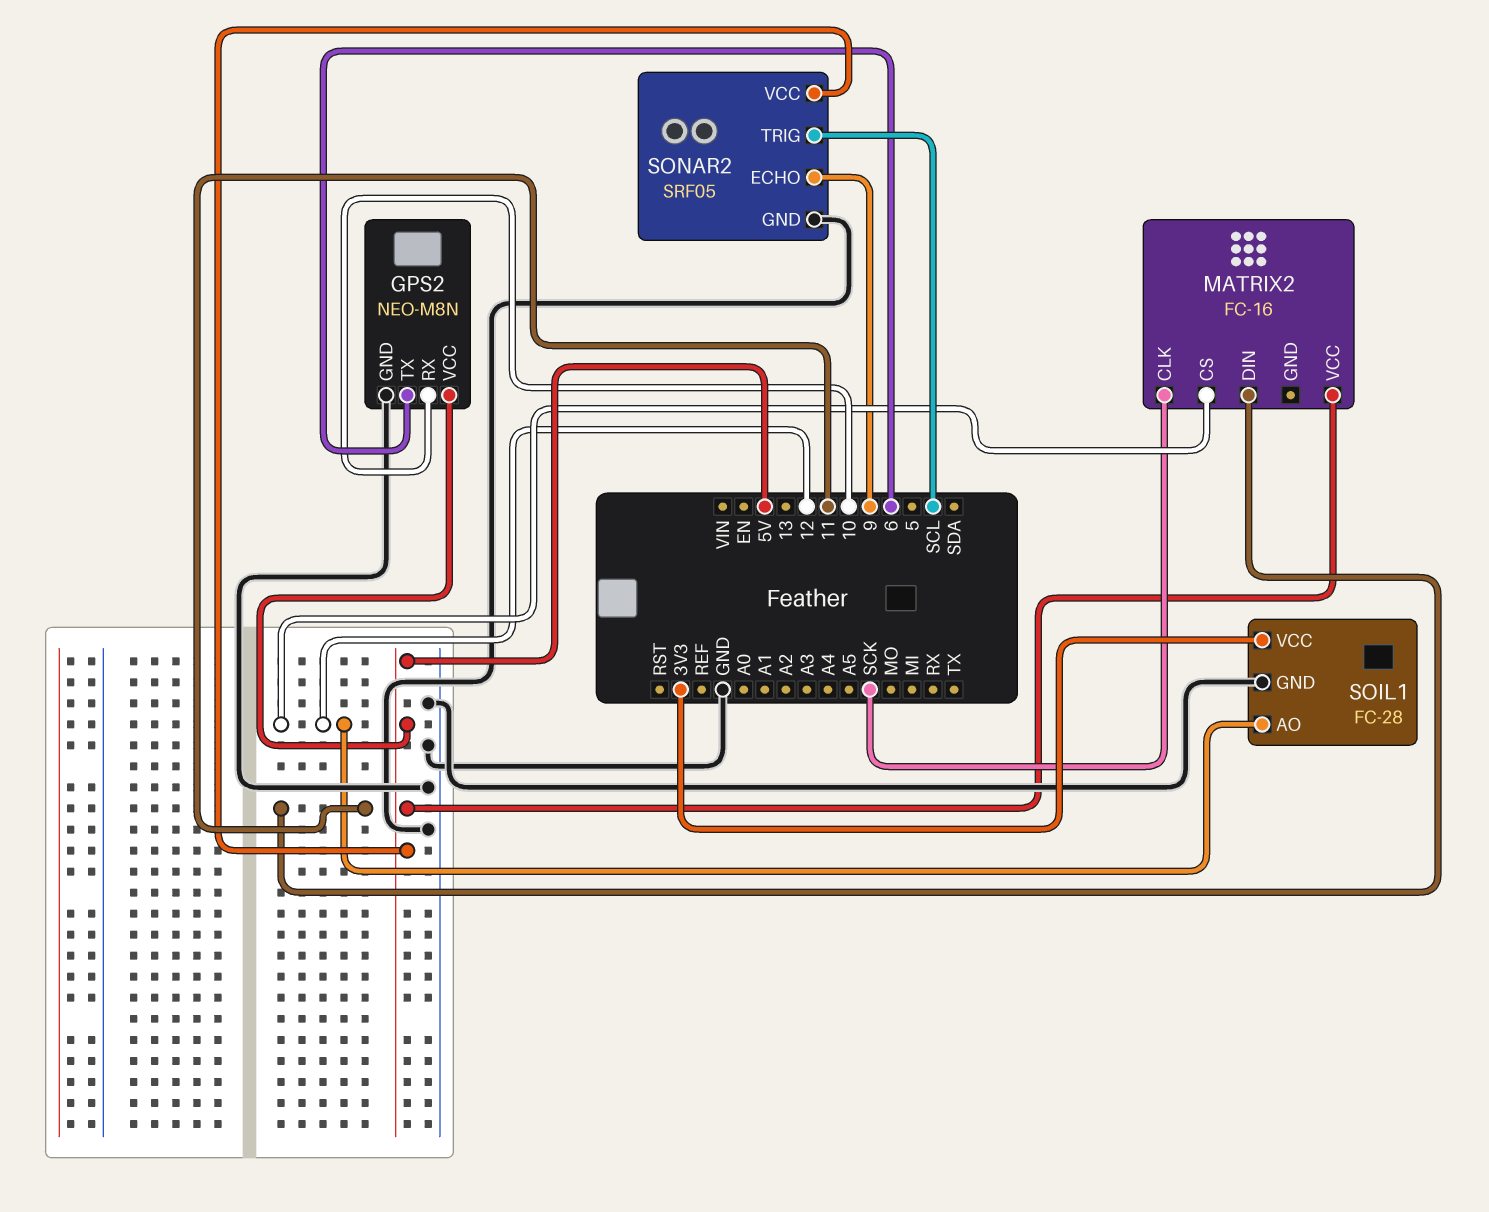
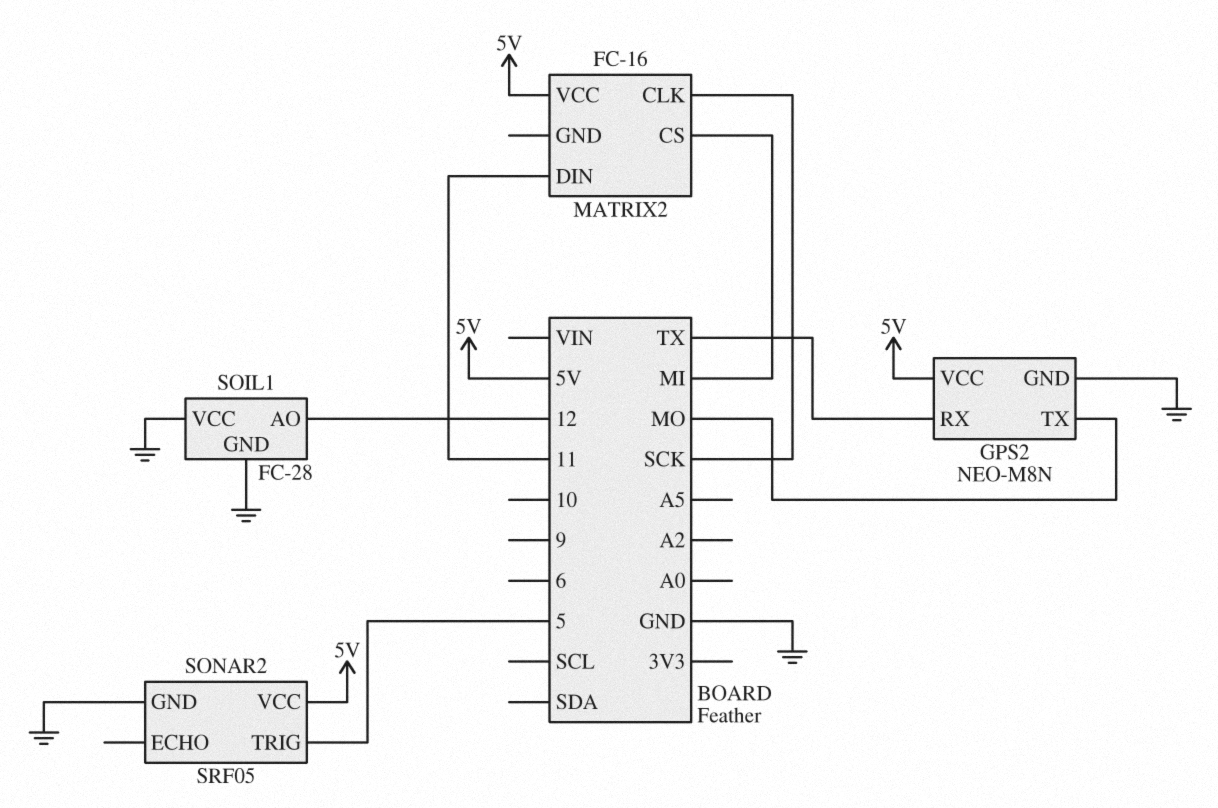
GPS2 pin RX: 10 -> TX
GPS2 pin TX: 6 -> MO
MATRIX2 pin CS: 12 -> MI
SOIL1 pin VCC: 3V3 -> GND
SONAR2 pin ECHO: 9 -> none
SONAR2 pin TRIG: SCL -> 5

